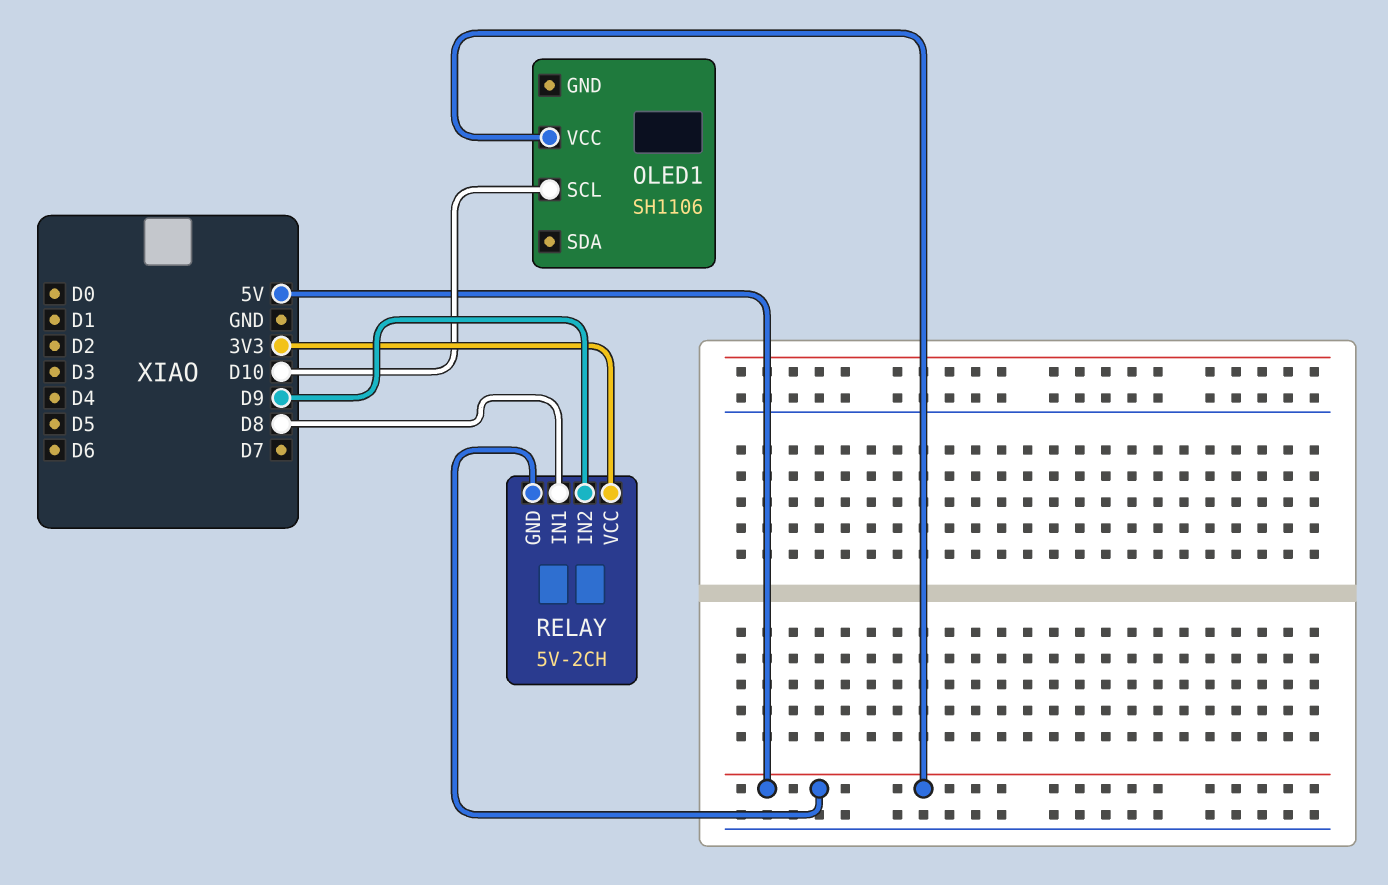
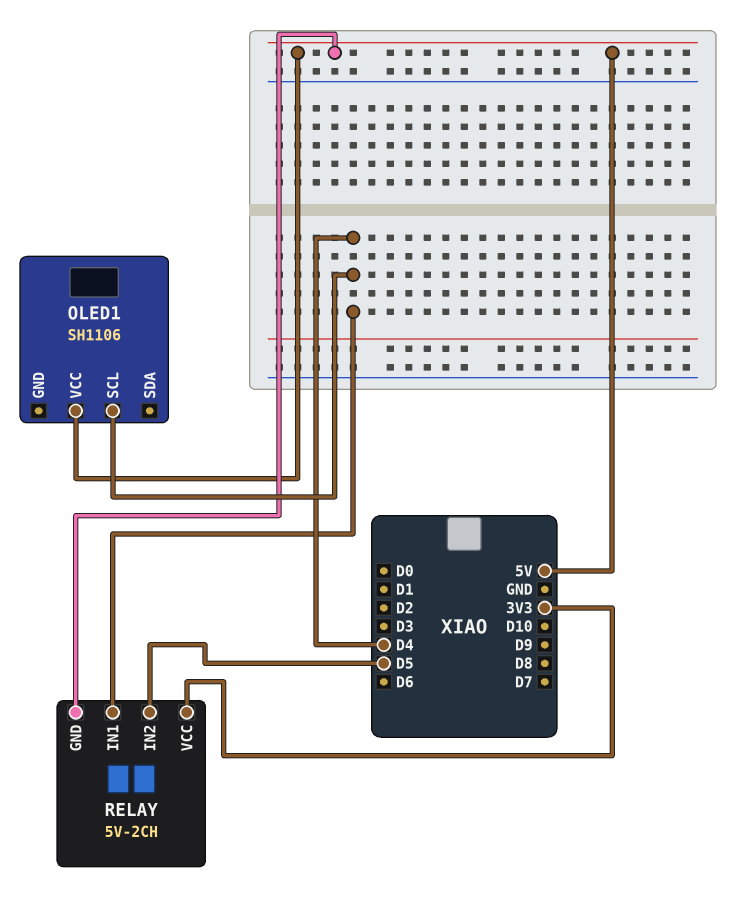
OLED1 pin SCL: D10 -> D4
RELAY pin IN1: D8 -> D4
RELAY pin IN2: D9 -> D5

